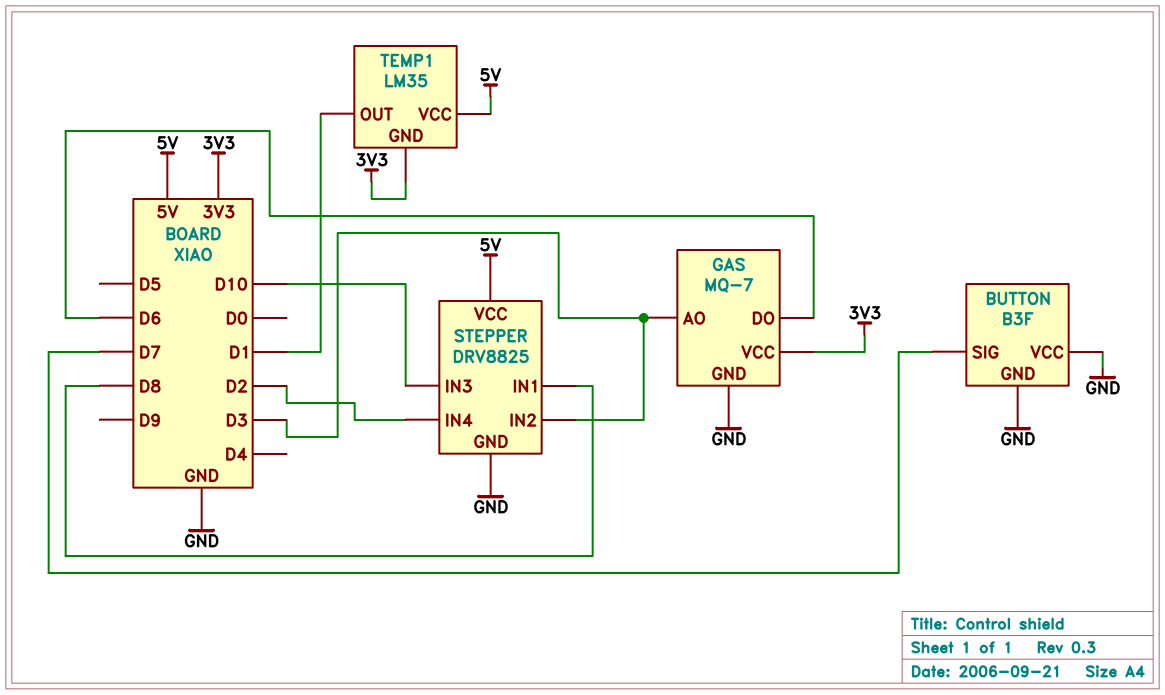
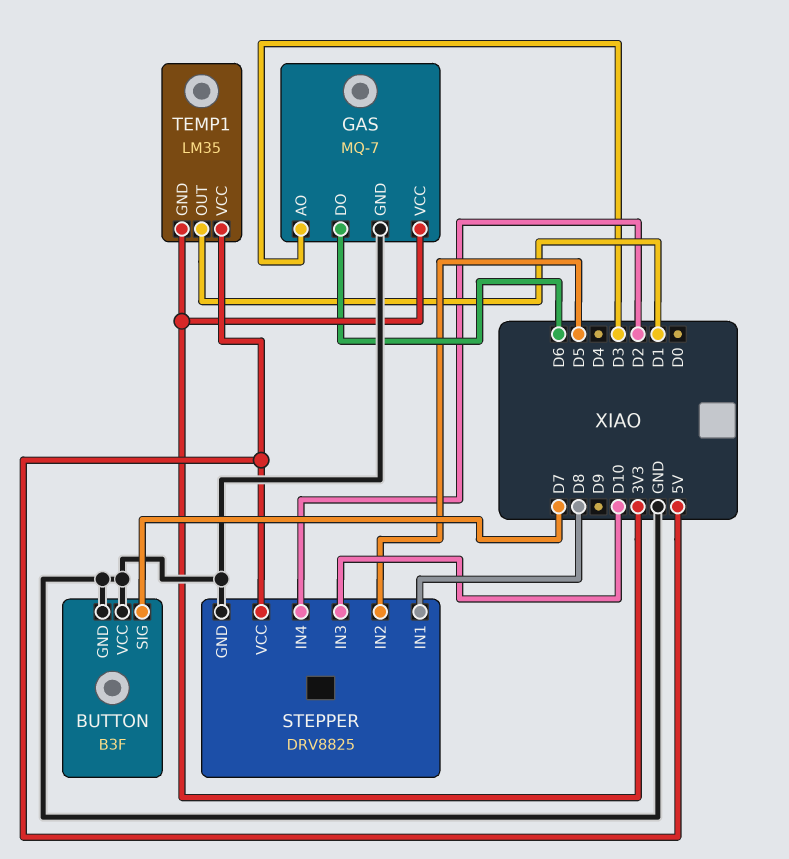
STEPPER pin IN2: D3 -> D5

